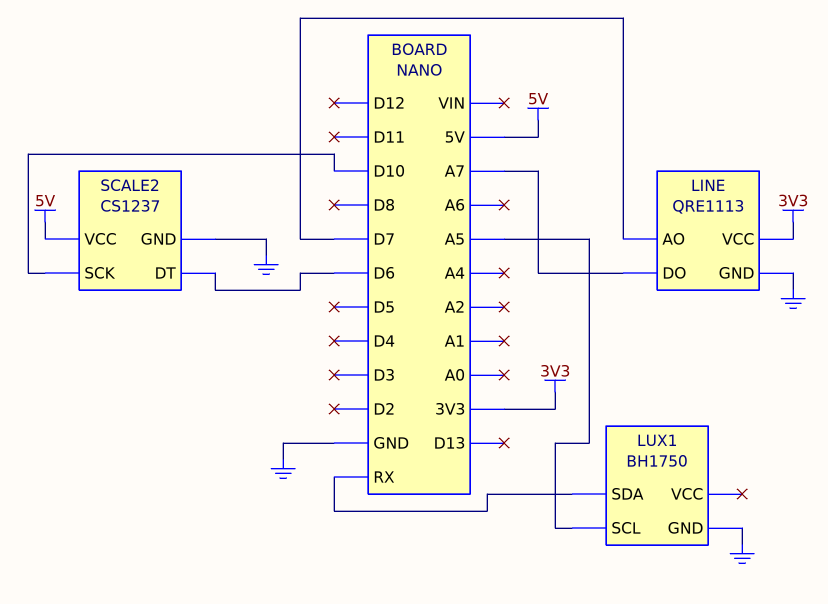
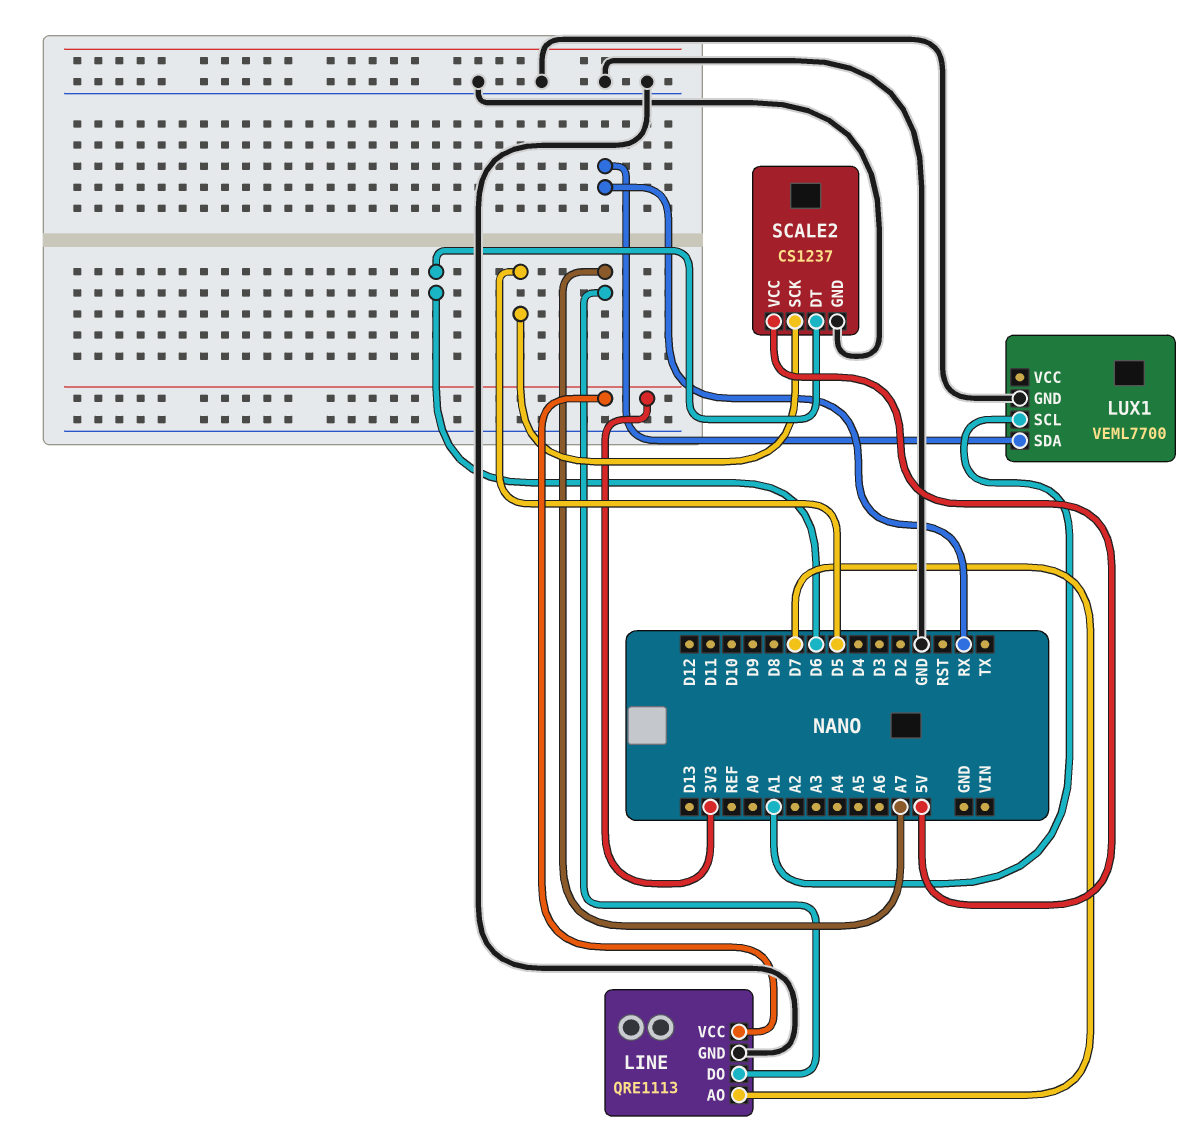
LUX1: BH1750 -> VEML7700
LUX1 pin SCL: A5 -> A1
SCALE2 pin SCK: D10 -> D5

